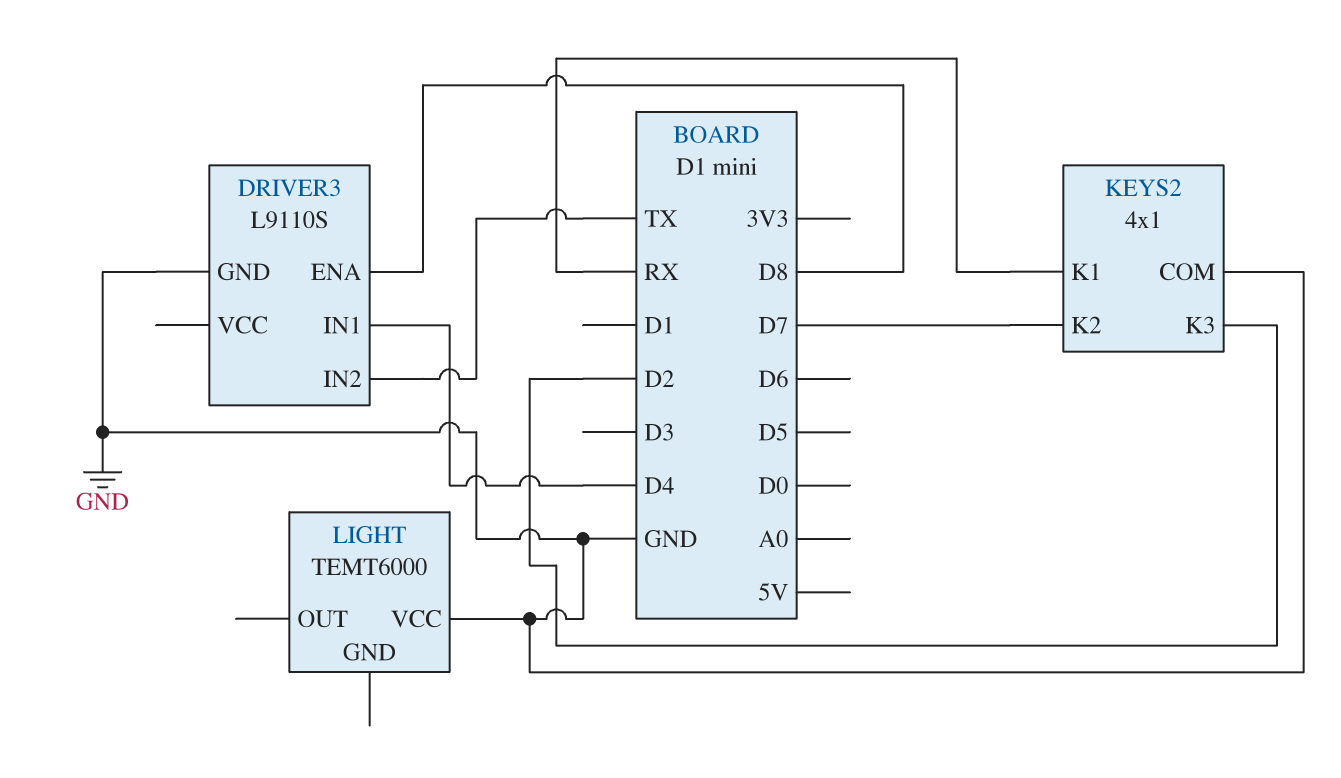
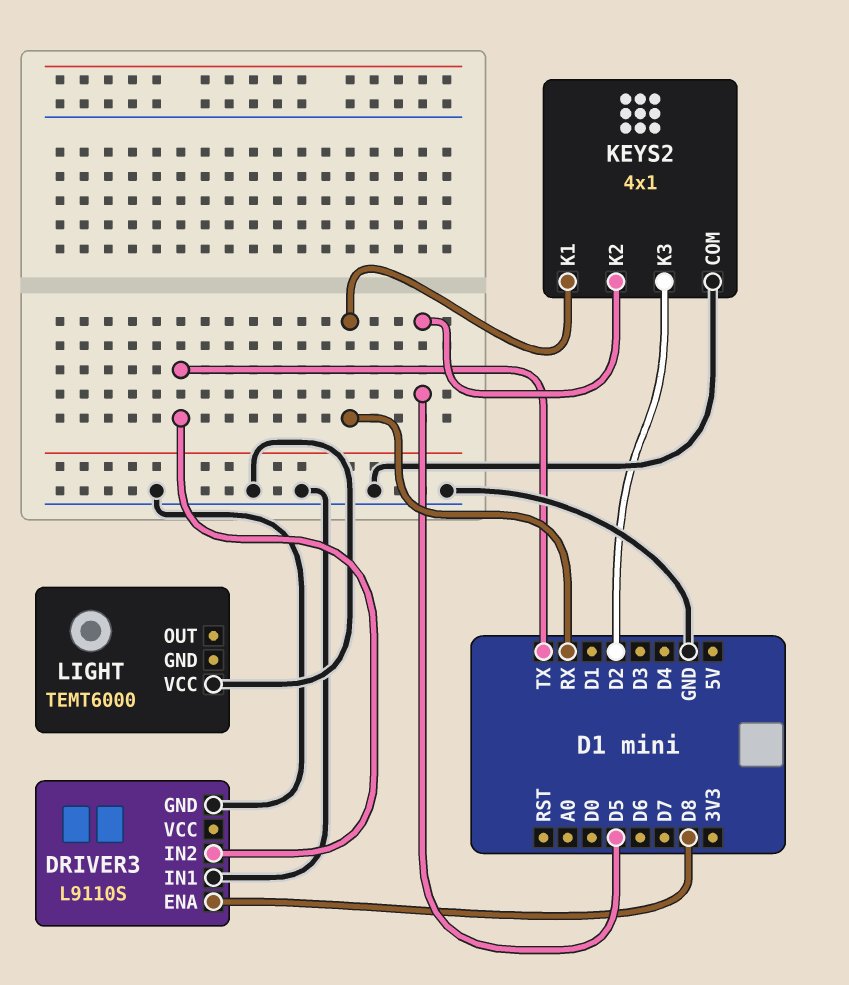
DRIVER3 pin IN1: D4 -> GND
KEYS2 pin K2: D7 -> D5

